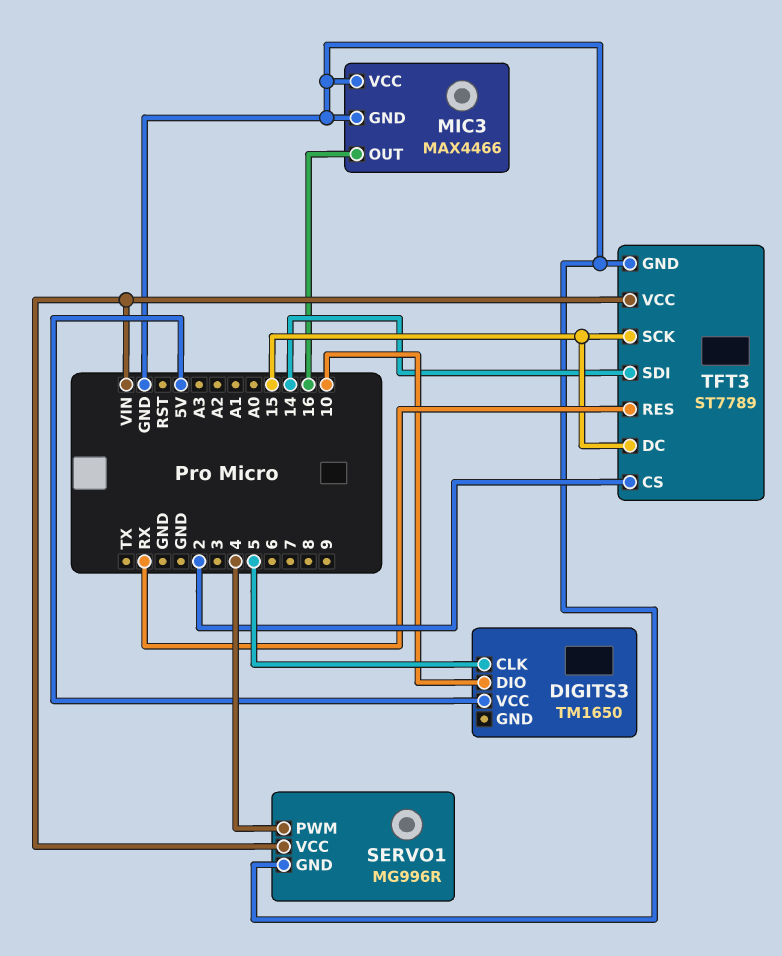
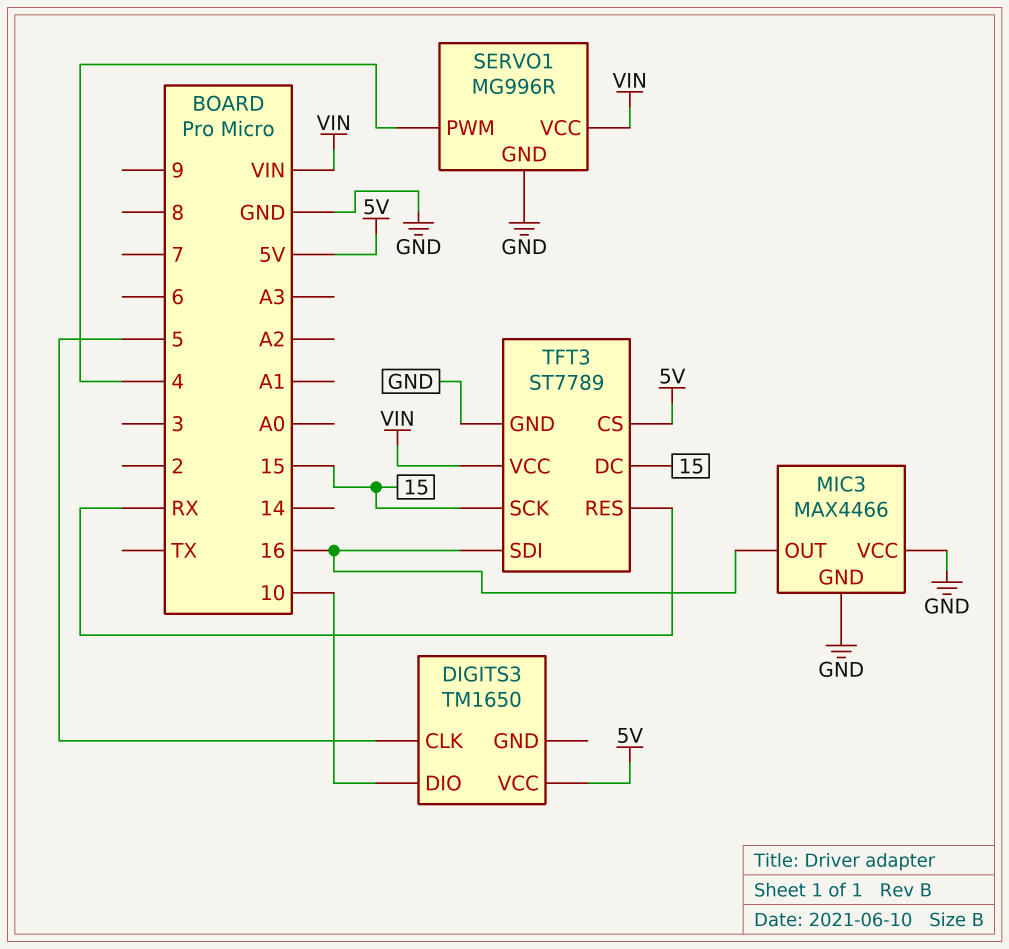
TFT3 pin CS: 2 -> 5V
TFT3 pin SDI: 14 -> 16

